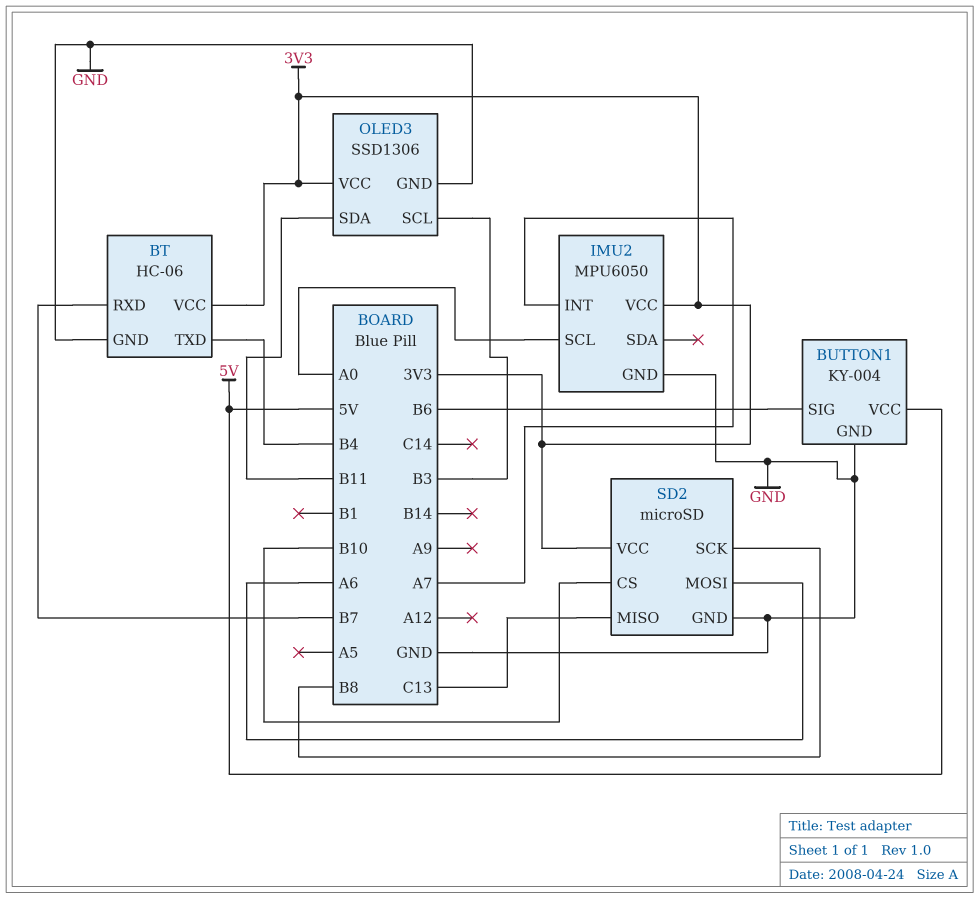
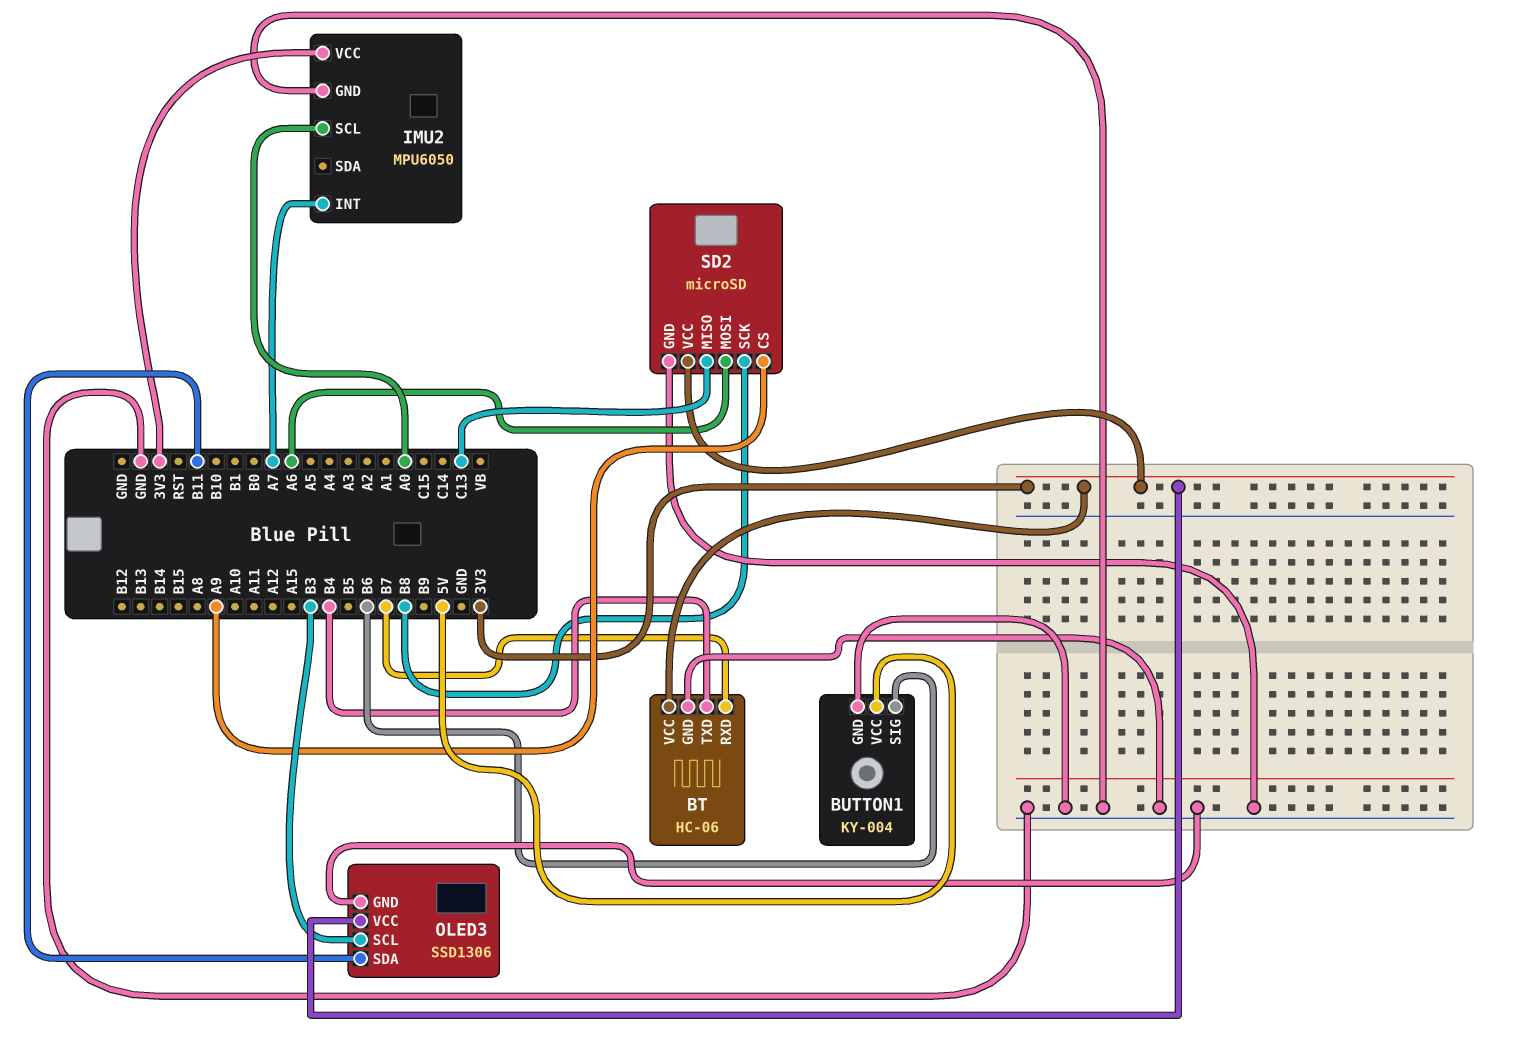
SD2 pin CS: B10 -> A9

